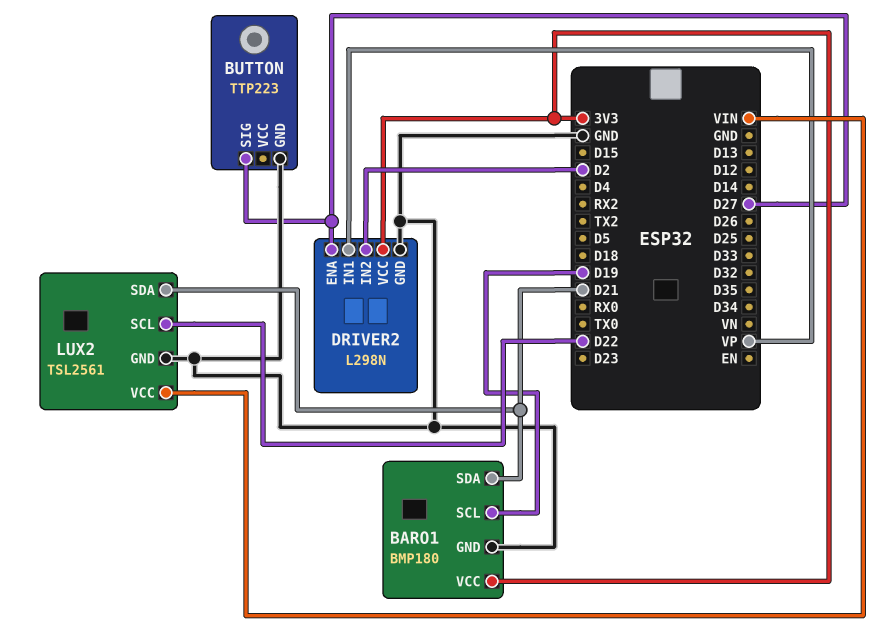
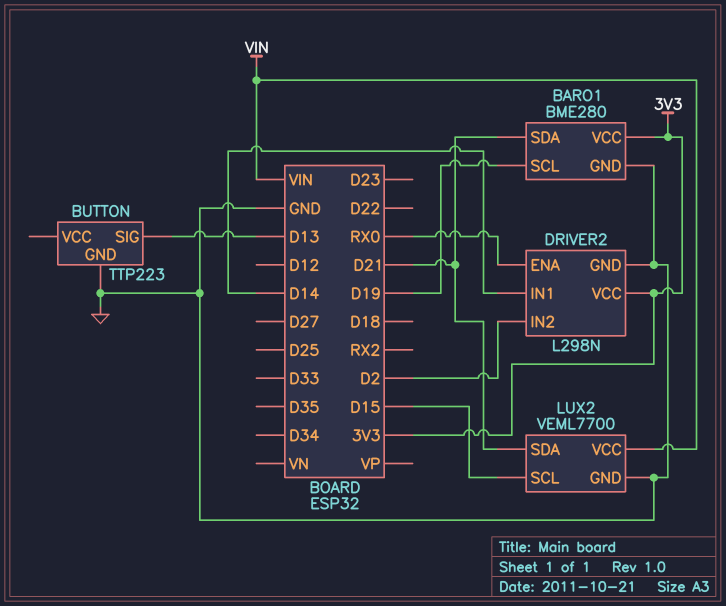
BARO1: BMP180 -> BME280
BUTTON pin SIG: D27 -> D13
DRIVER2 pin ENA: D27 -> RX0
DRIVER2 pin IN1: VP -> D14
LUX2: TSL2561 -> VEML7700
LUX2 pin SCL: D22 -> D15

